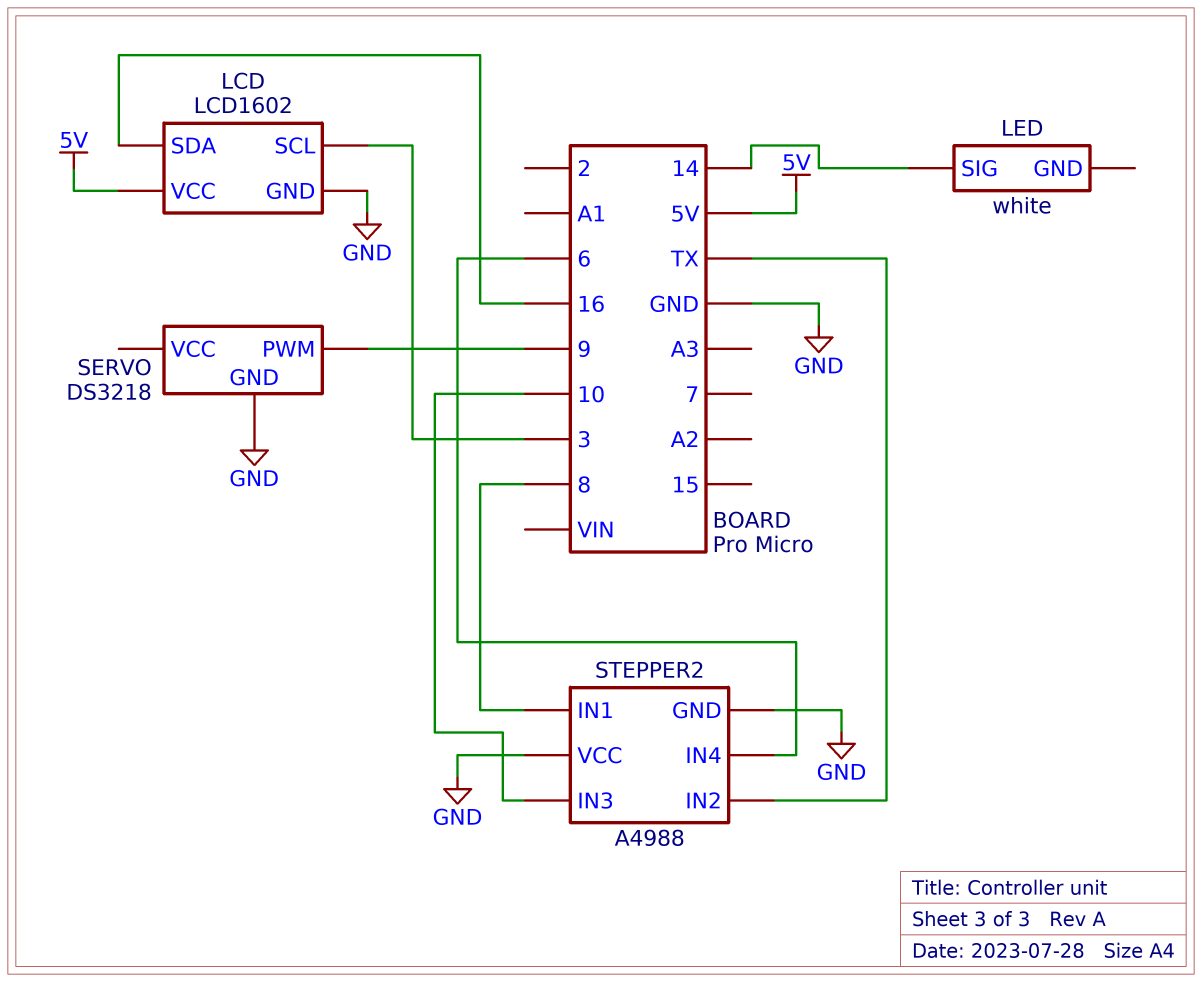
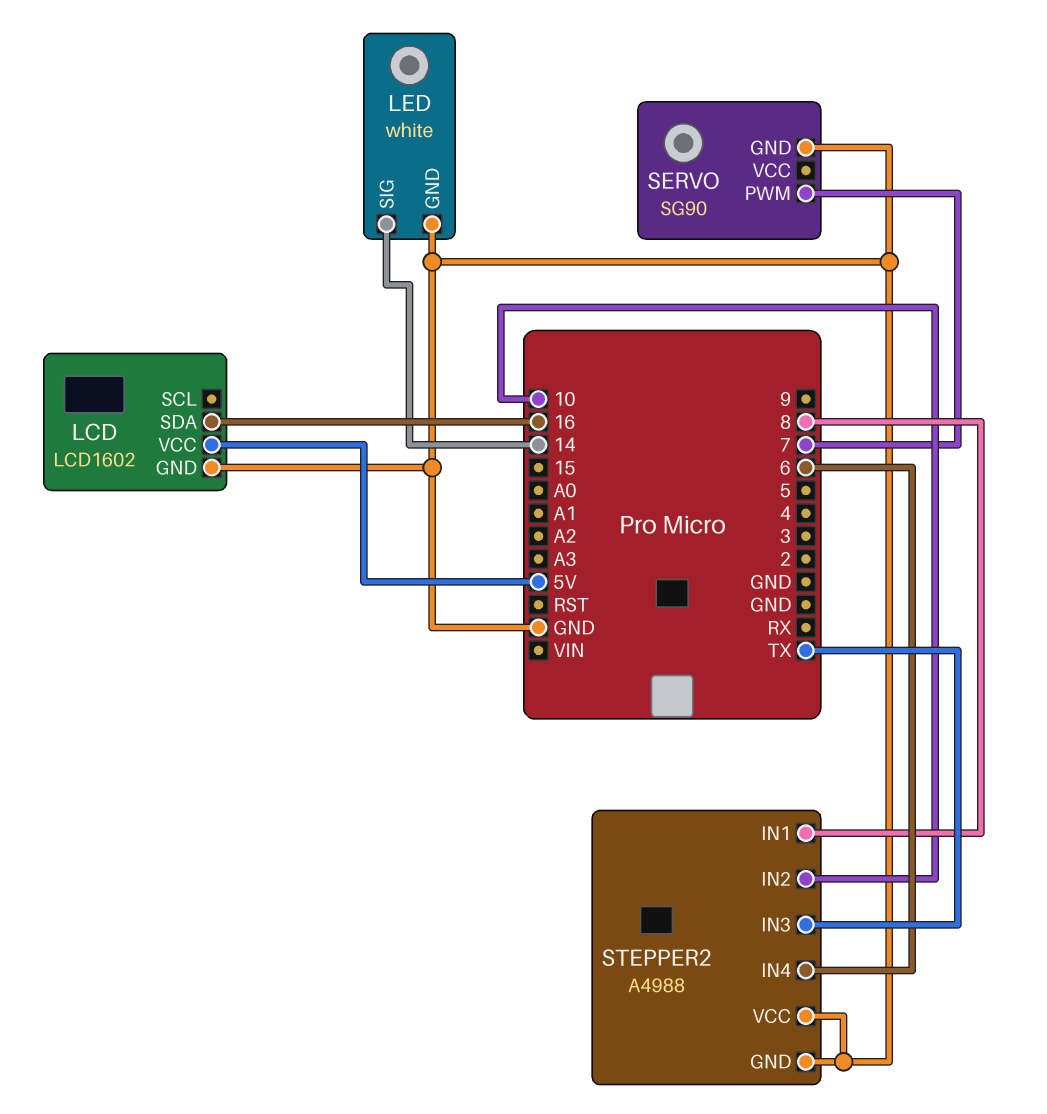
LCD pin SCL: 3 -> none
LED pin GND: none -> GND
SERVO: DS3218 -> SG90
SERVO pin PWM: 9 -> 7
STEPPER2 pin IN2: TX -> 10
STEPPER2 pin IN3: 10 -> TX

